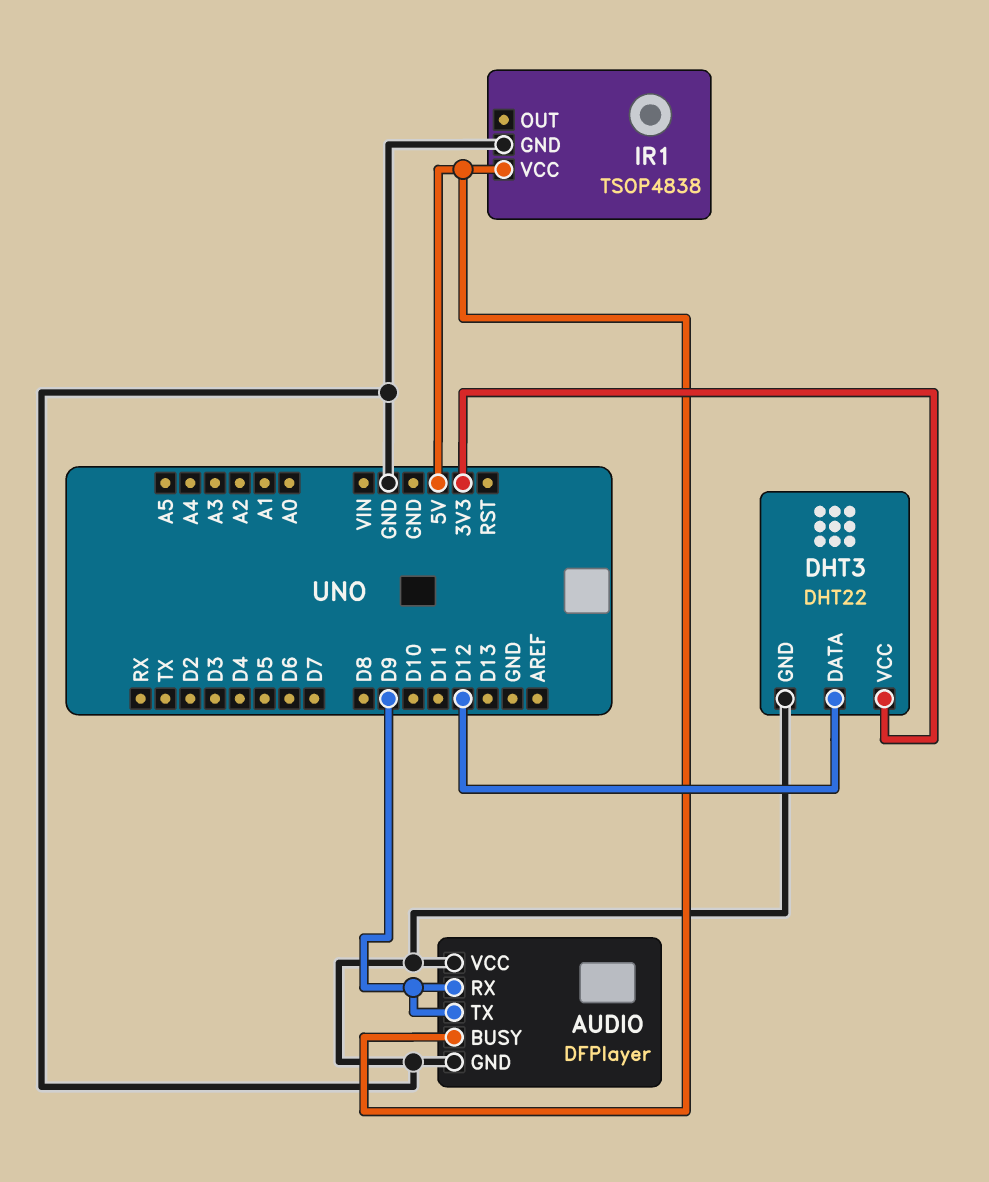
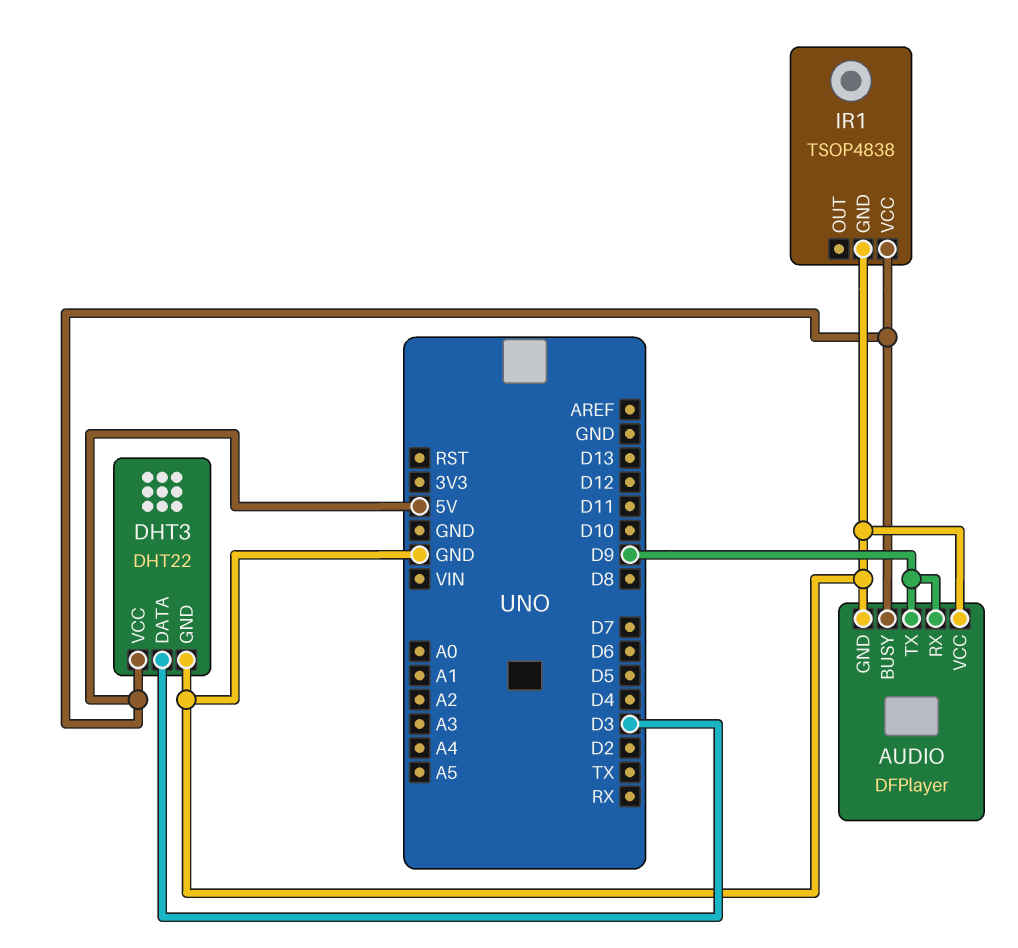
DHT3 pin DATA: D12 -> D3
DHT3 pin VCC: 3V3 -> 5V

